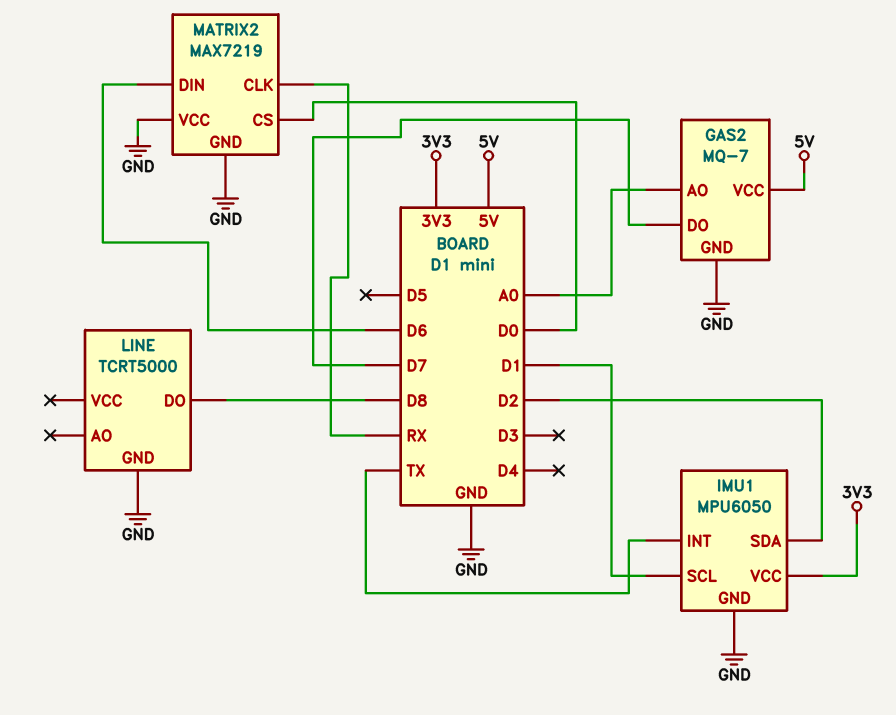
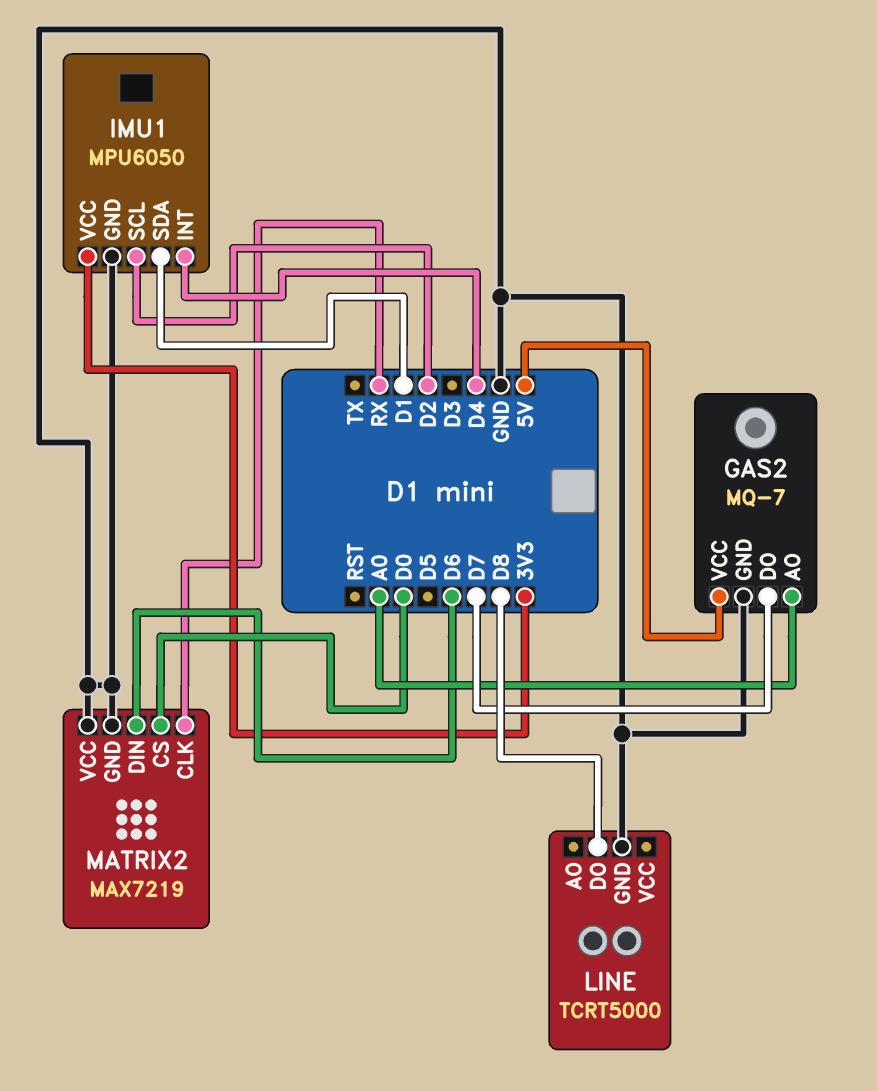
IMU1 pin INT: TX -> D4
IMU1 pin SCL: D1 -> D2
IMU1 pin SDA: D2 -> D1

